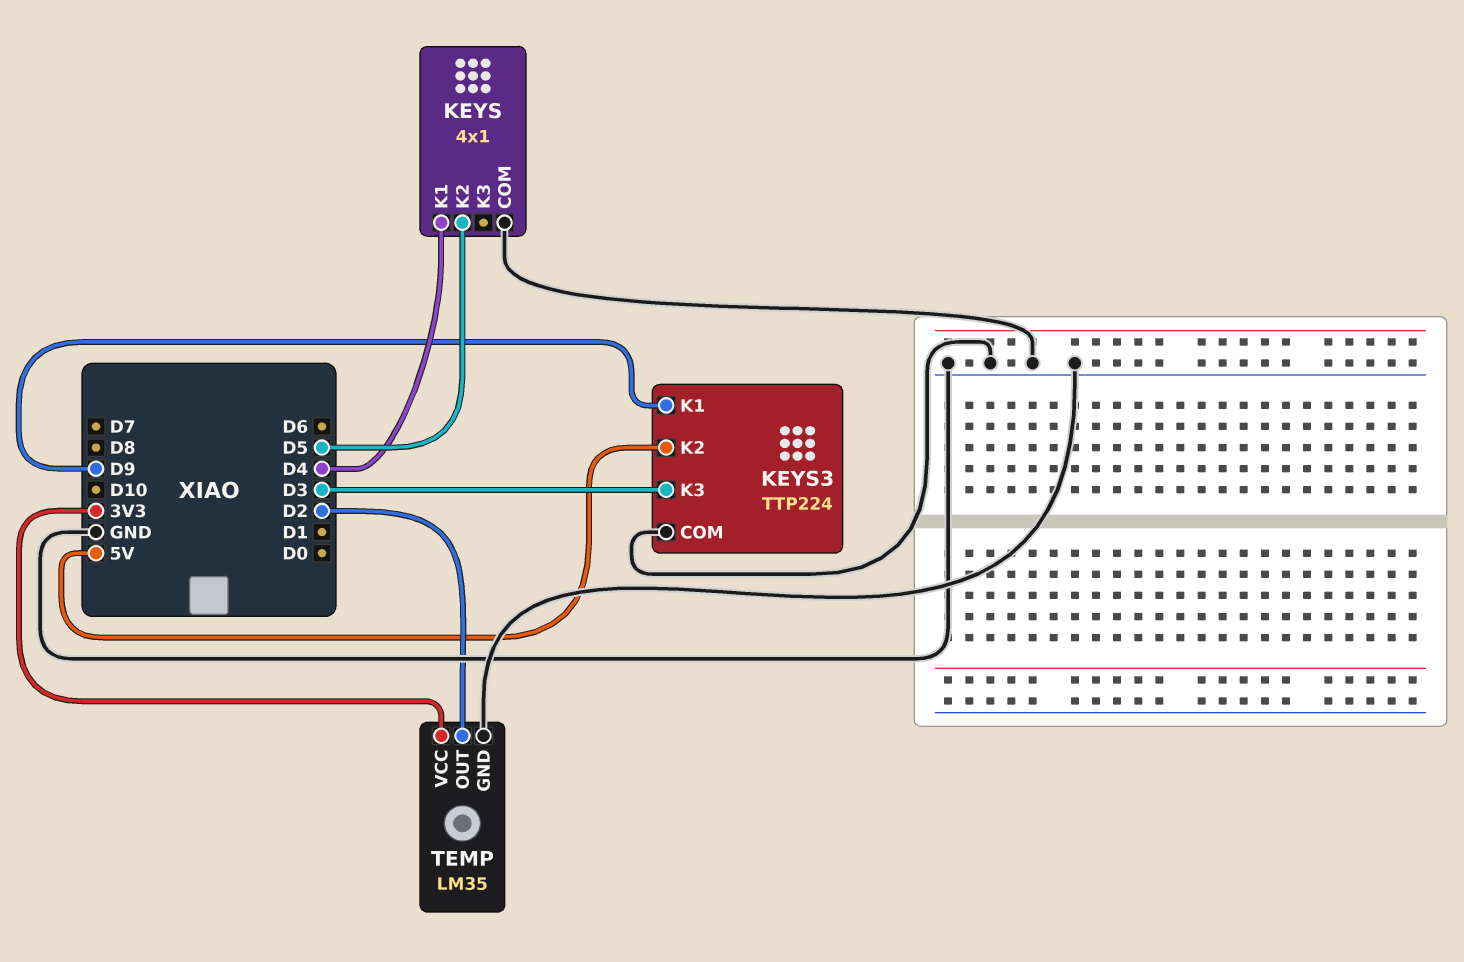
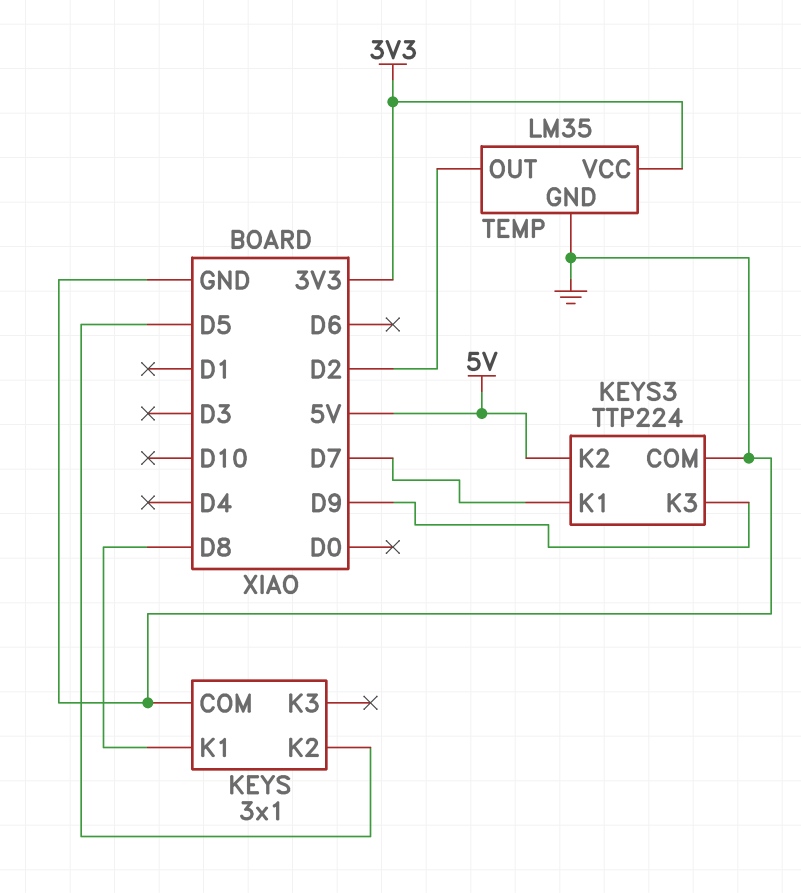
KEYS: 4x1 -> 3x1
KEYS pin K1: D4 -> D8
KEYS3 pin K1: D9 -> D7
KEYS3 pin K3: D3 -> D9

